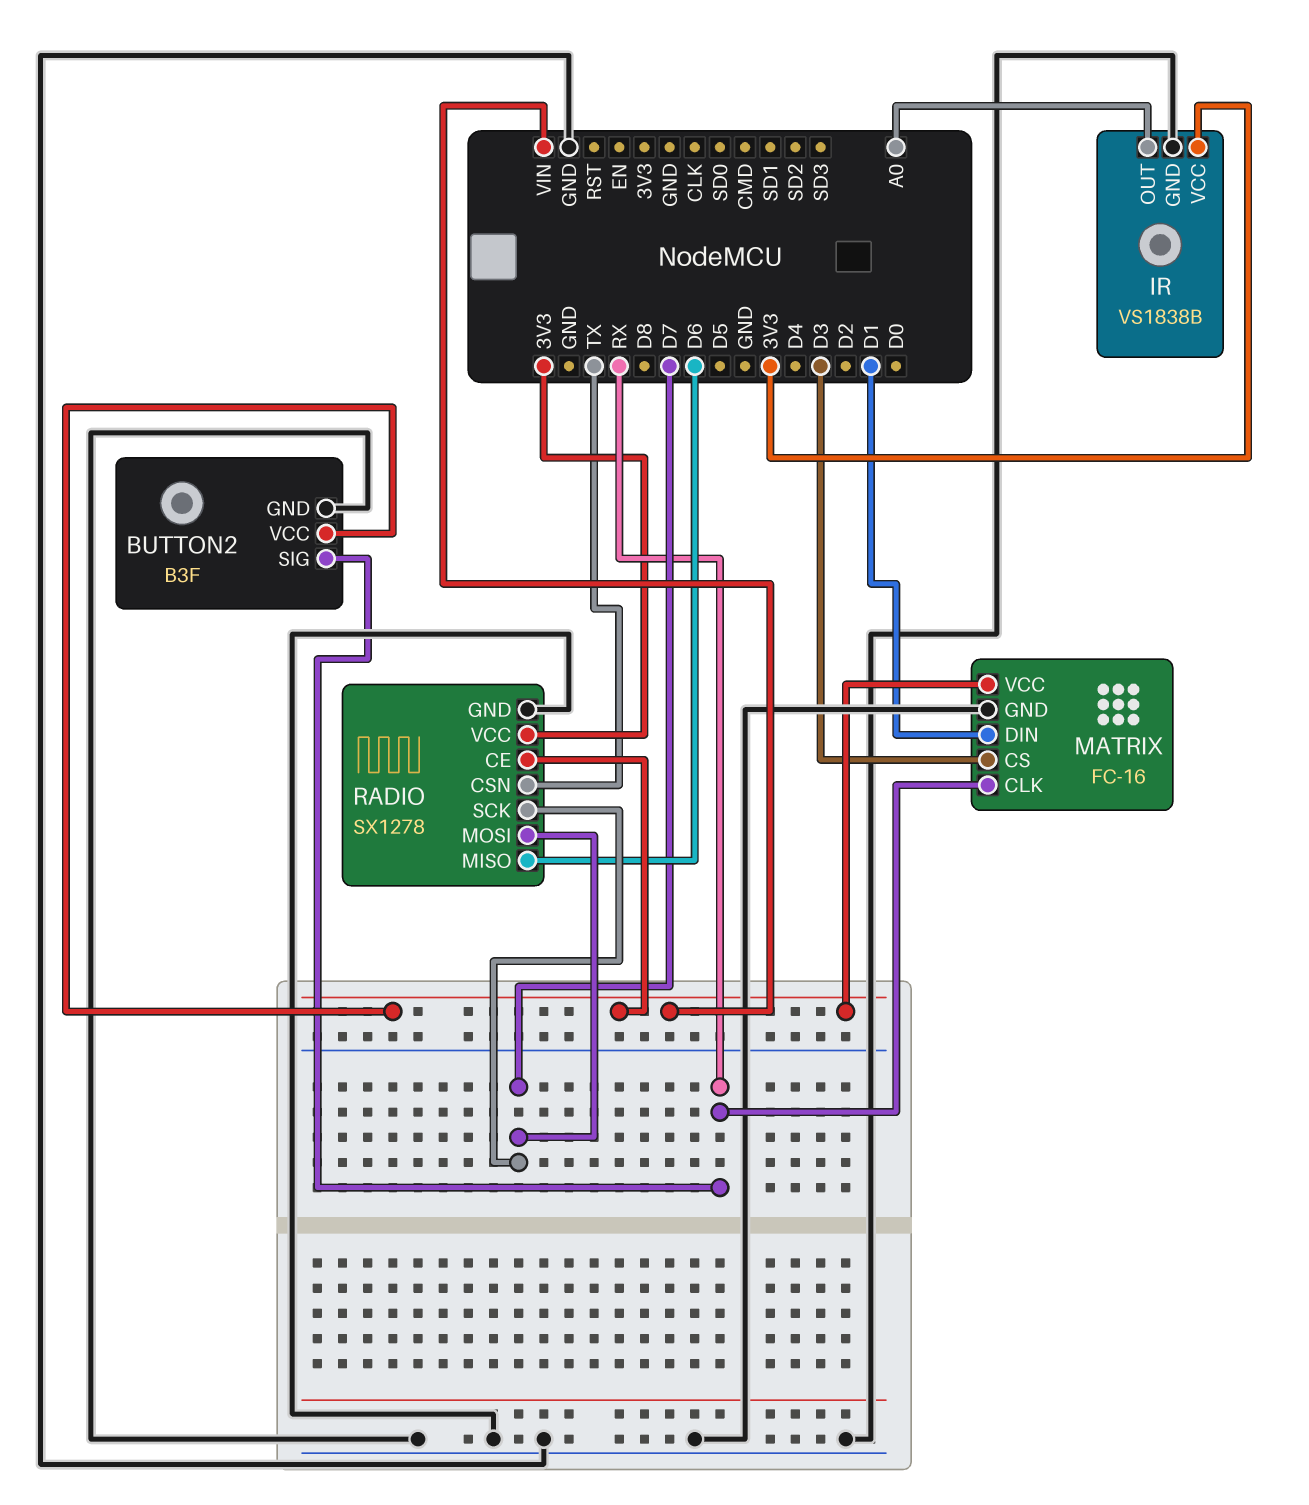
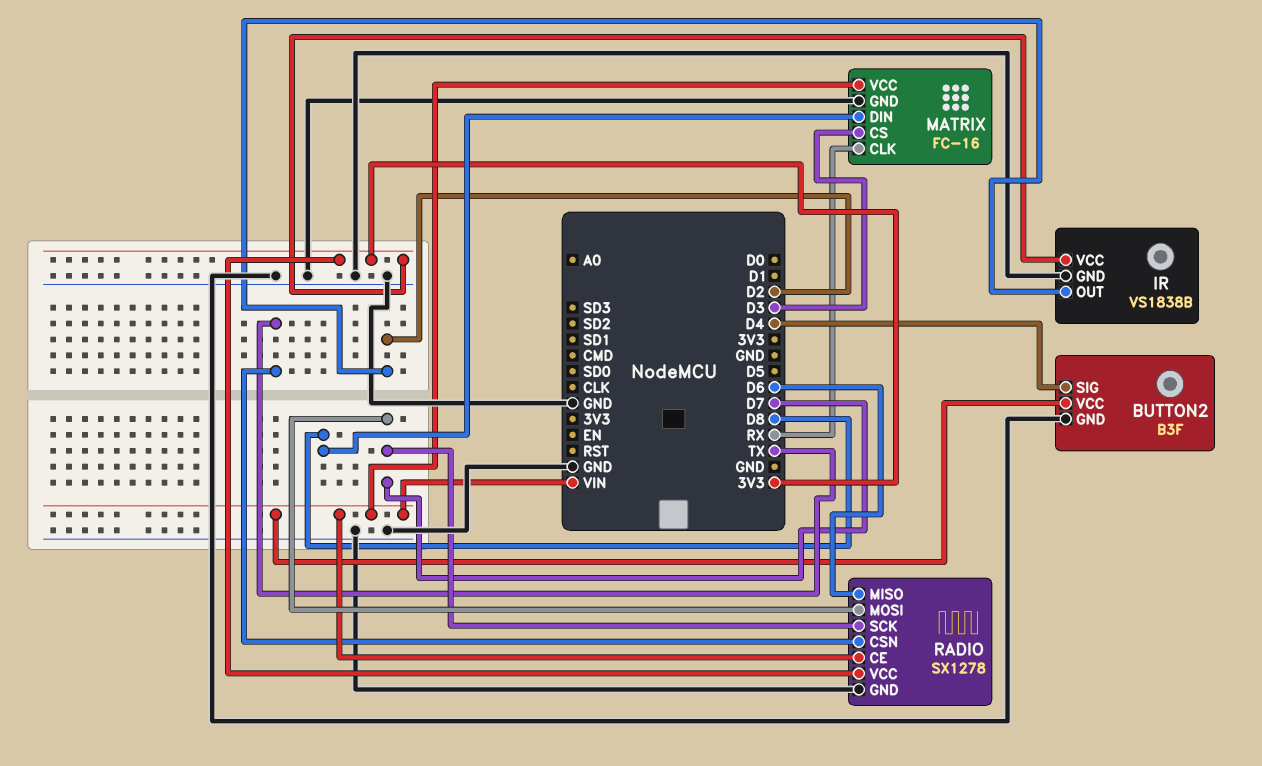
BUTTON2 pin SIG: RX -> D4
IR pin OUT: A0 -> D2
MATRIX pin DIN: D1 -> D8

